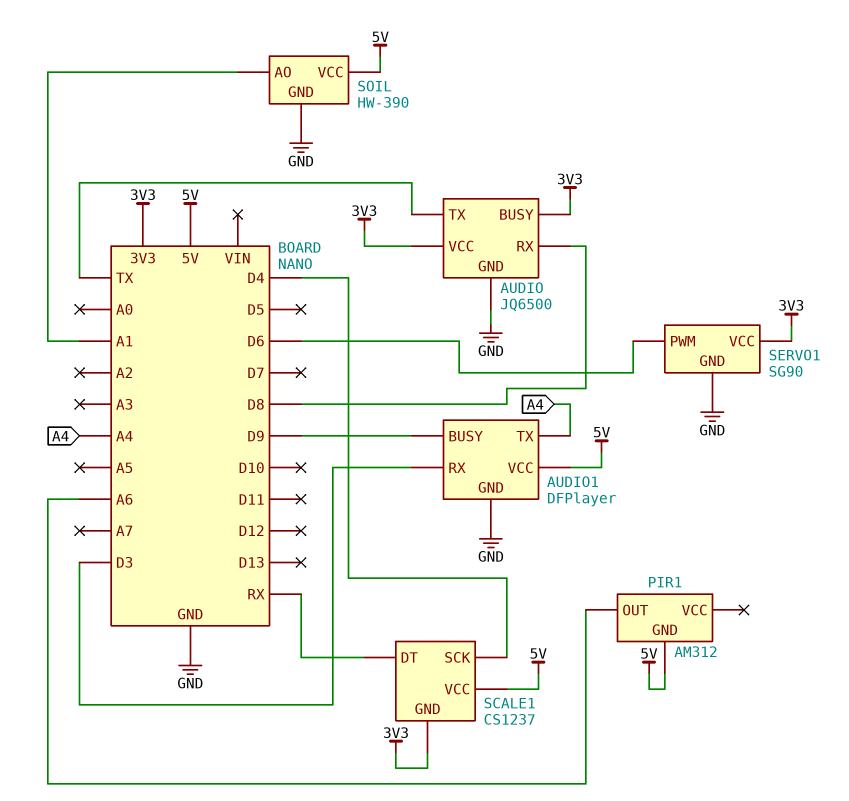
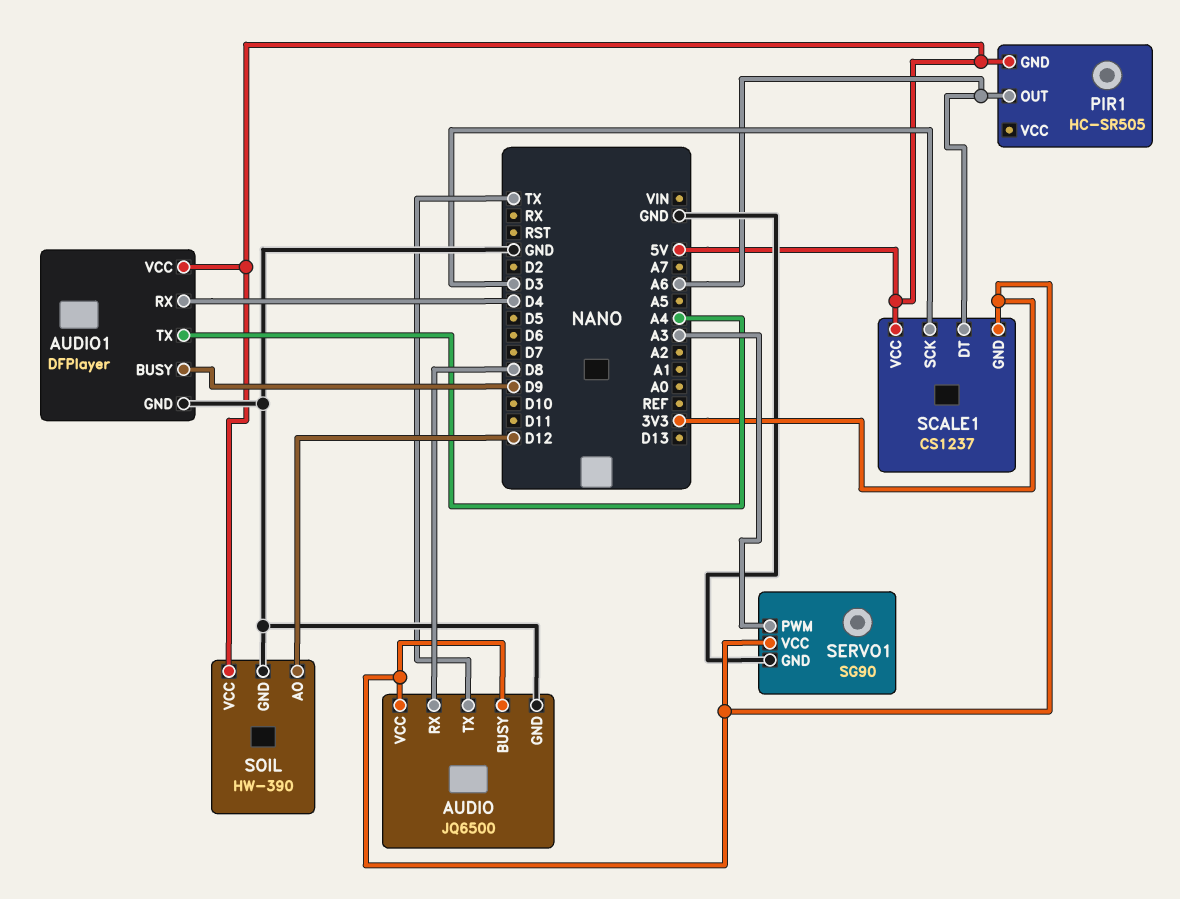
AUDIO1 pin RX: D3 -> D4
PIR1: AM312 -> HC-SR505
SCALE1 pin DT: RX -> A6
SCALE1 pin SCK: D4 -> D3
SERVO1 pin PWM: D6 -> A3
SOIL pin AO: A1 -> D12

